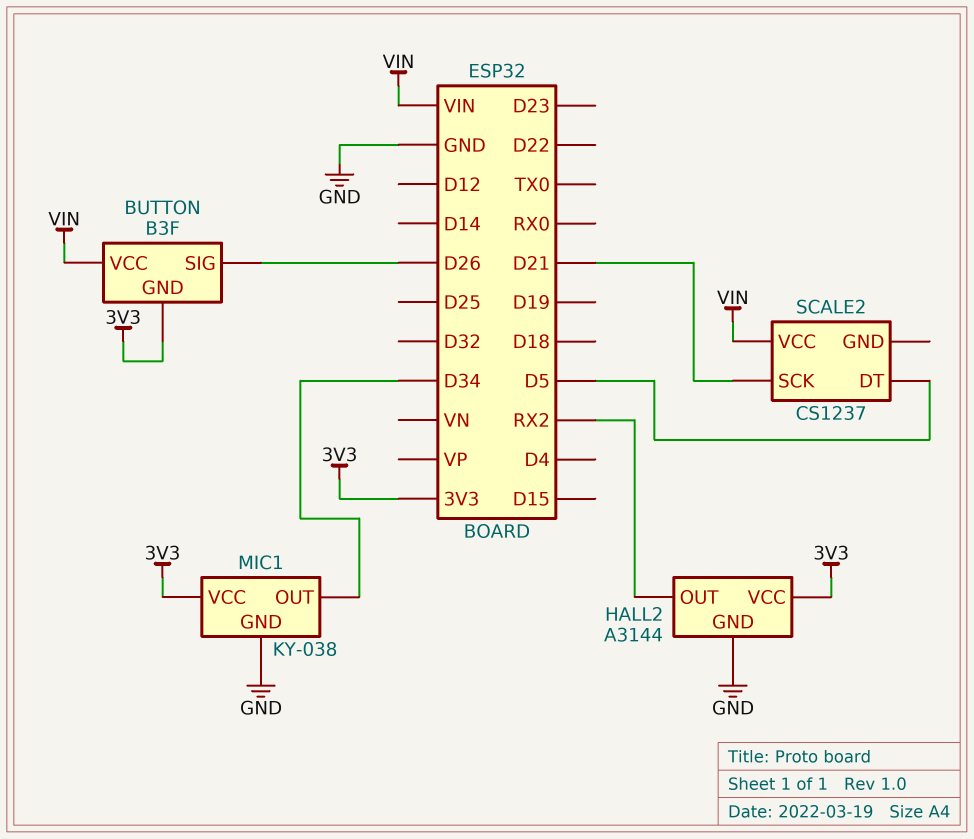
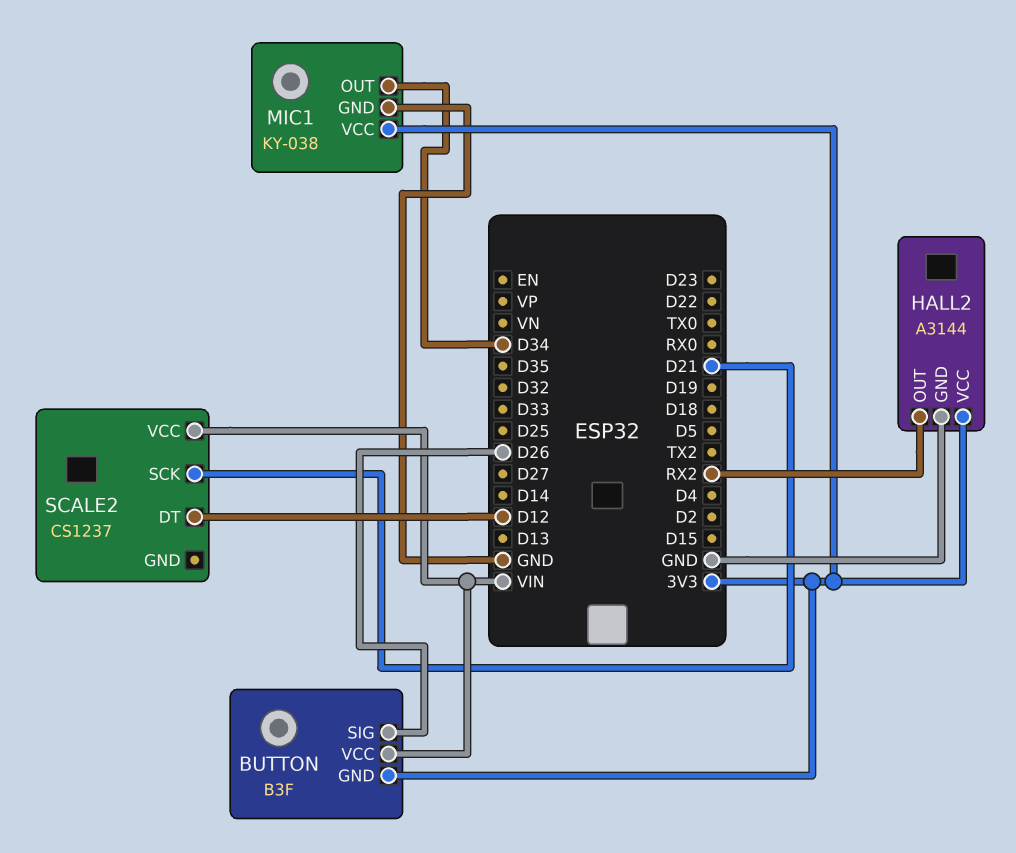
SCALE2 pin DT: D5 -> D12

